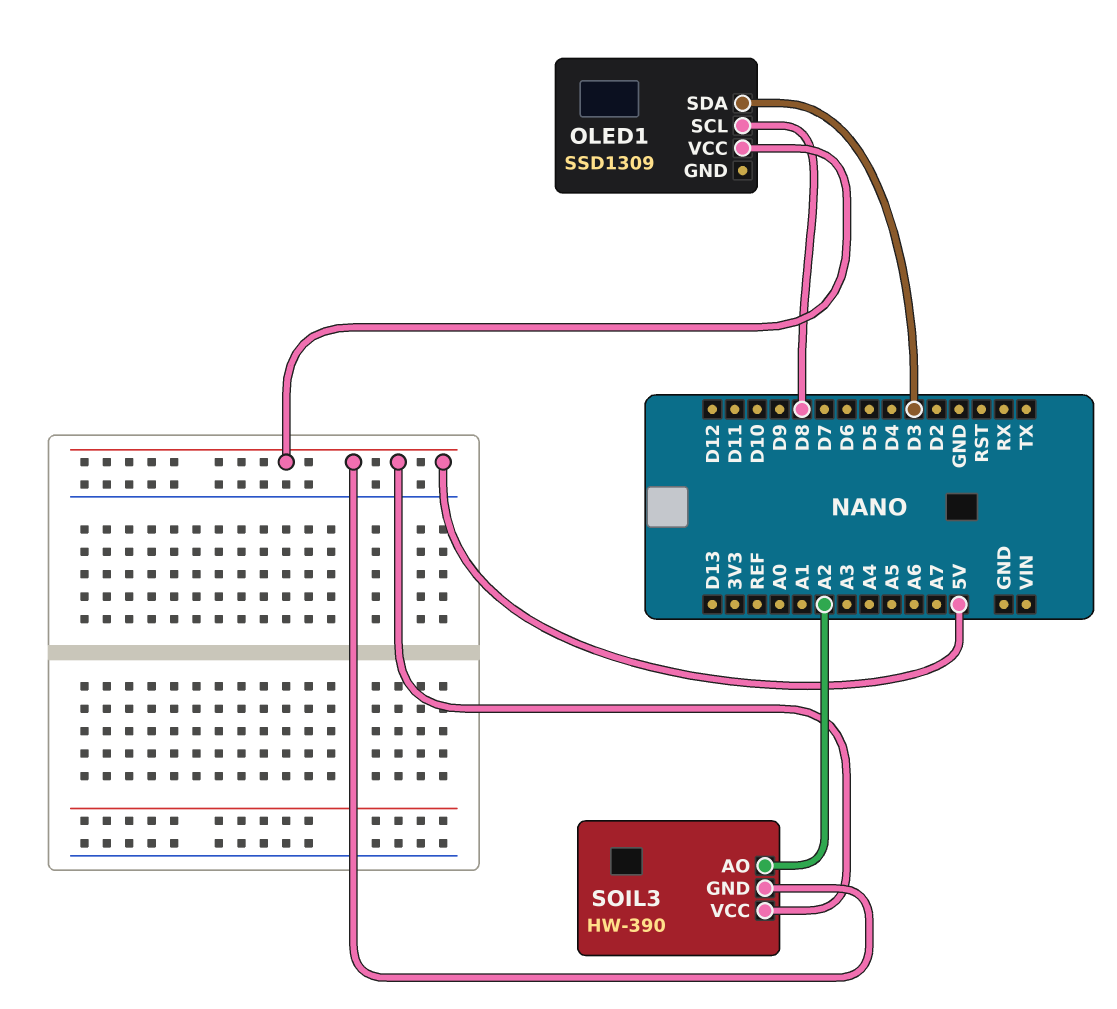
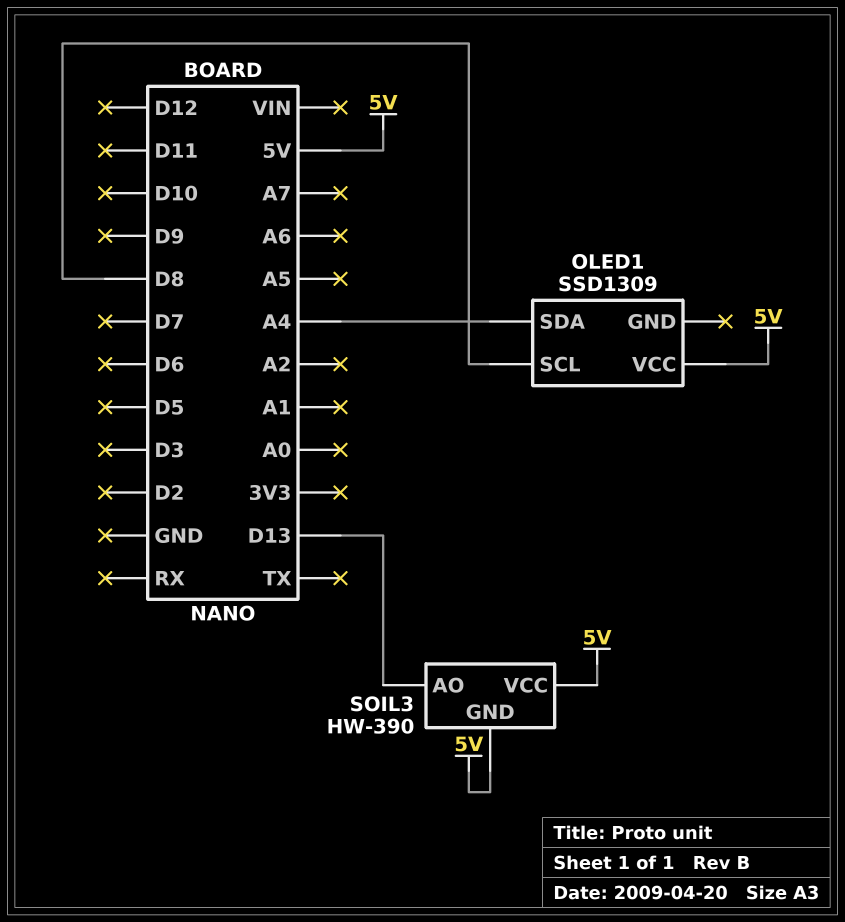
OLED1 pin SDA: D3 -> A4
SOIL3 pin AO: A2 -> D13

